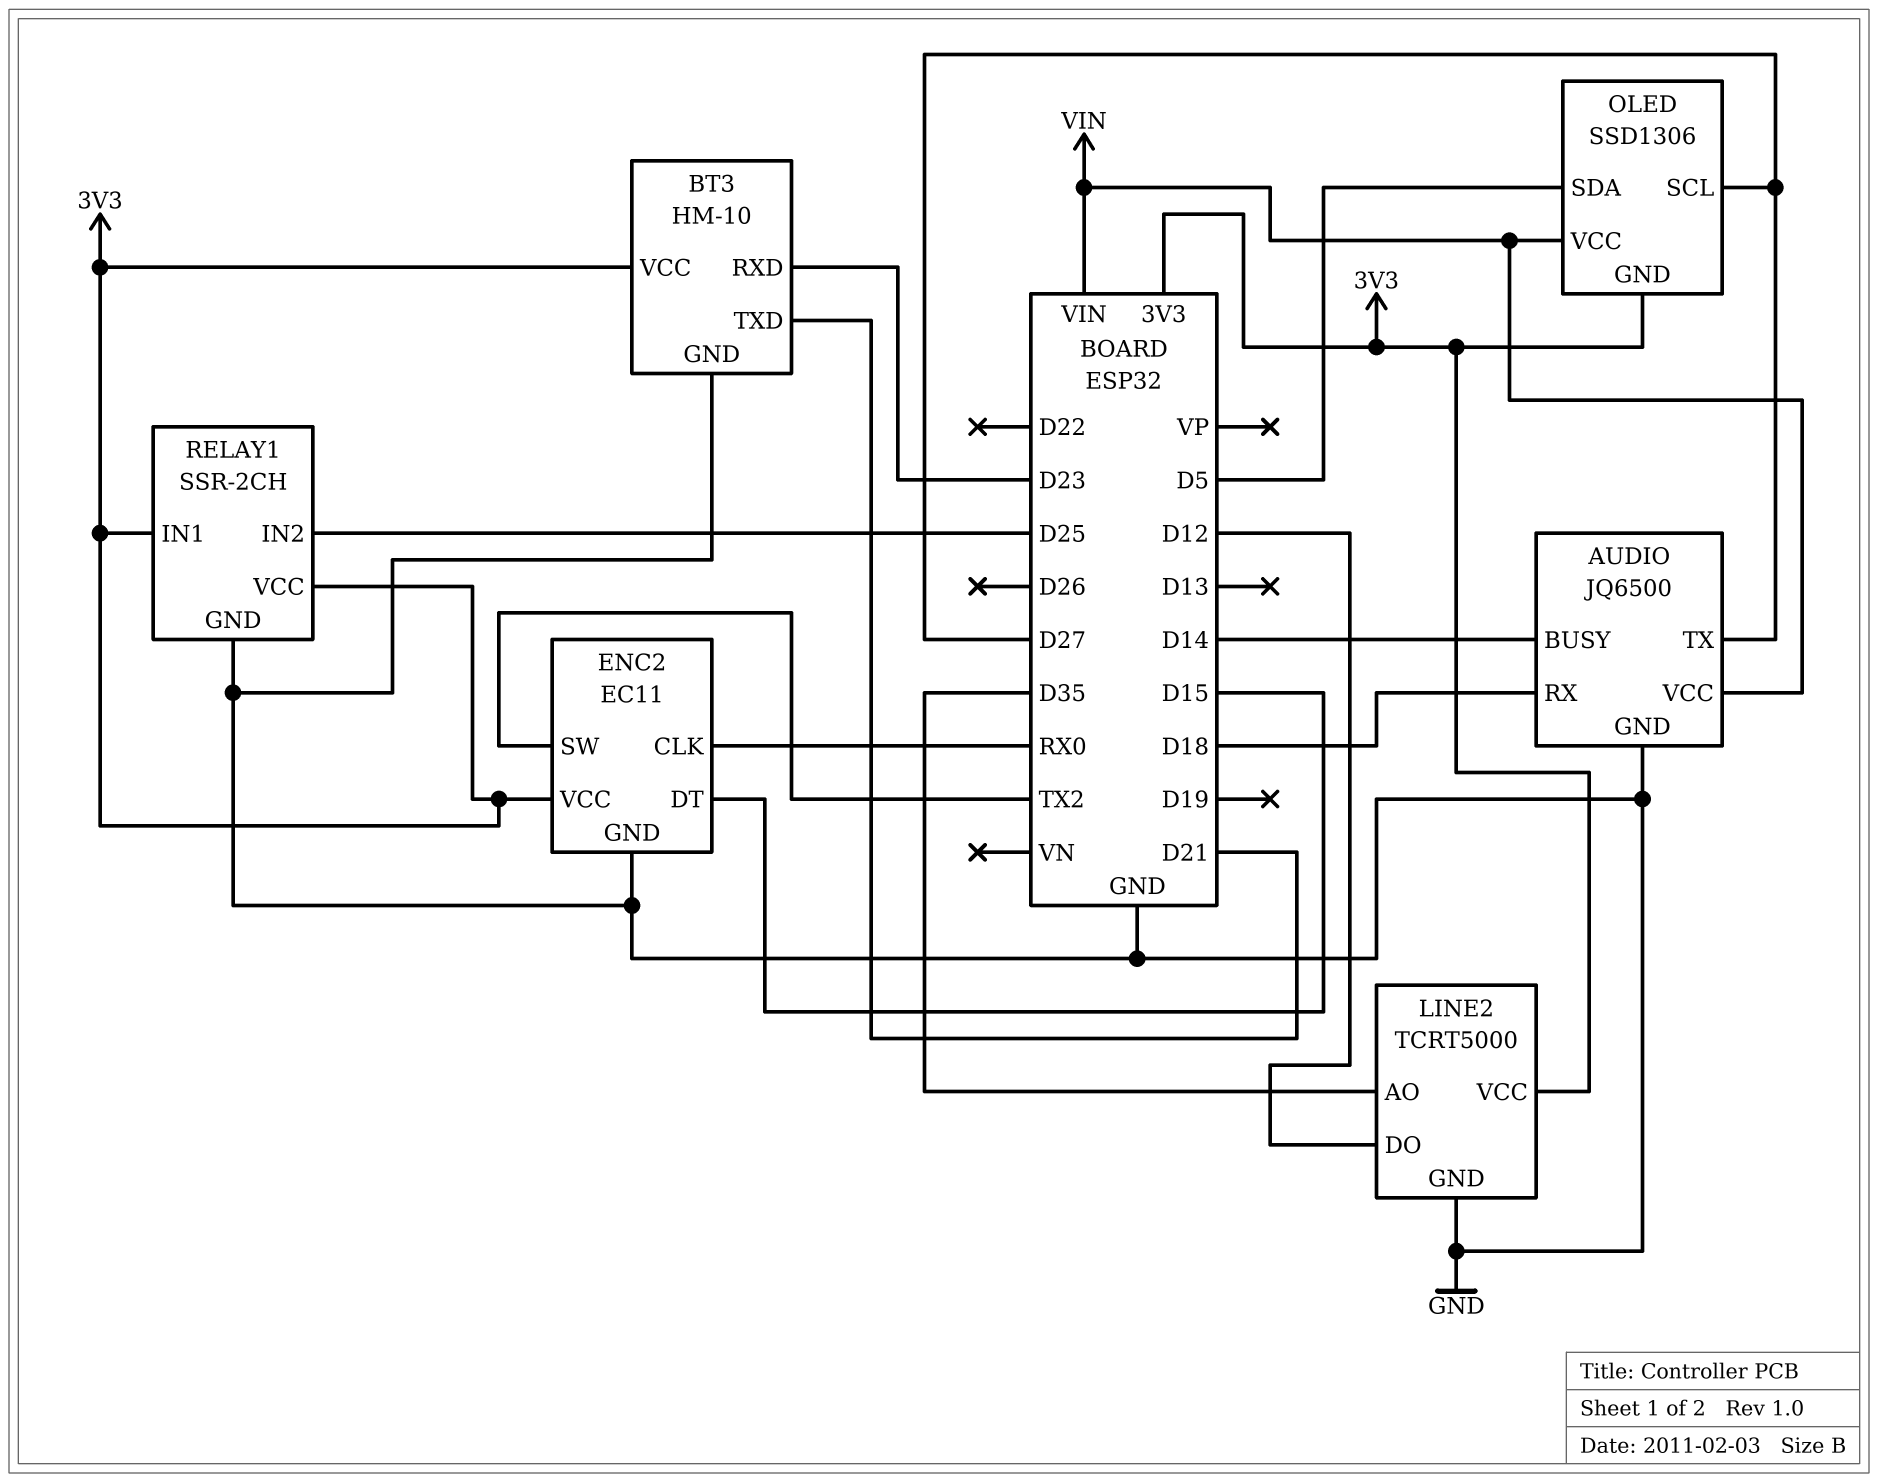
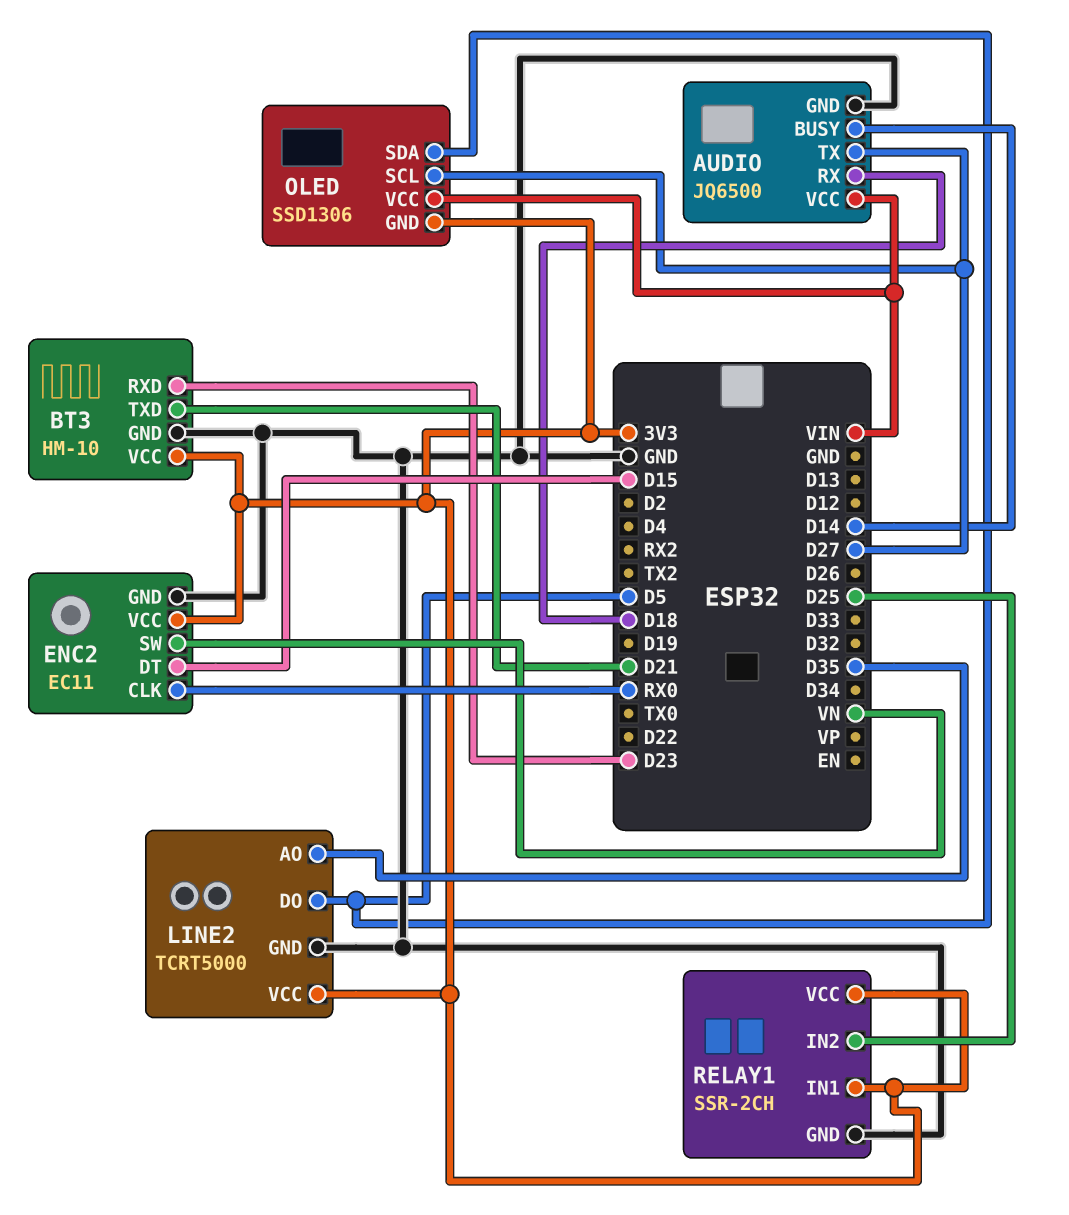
ENC2 pin SW: TX2 -> VN
LINE2 pin DO: D12 -> D5

